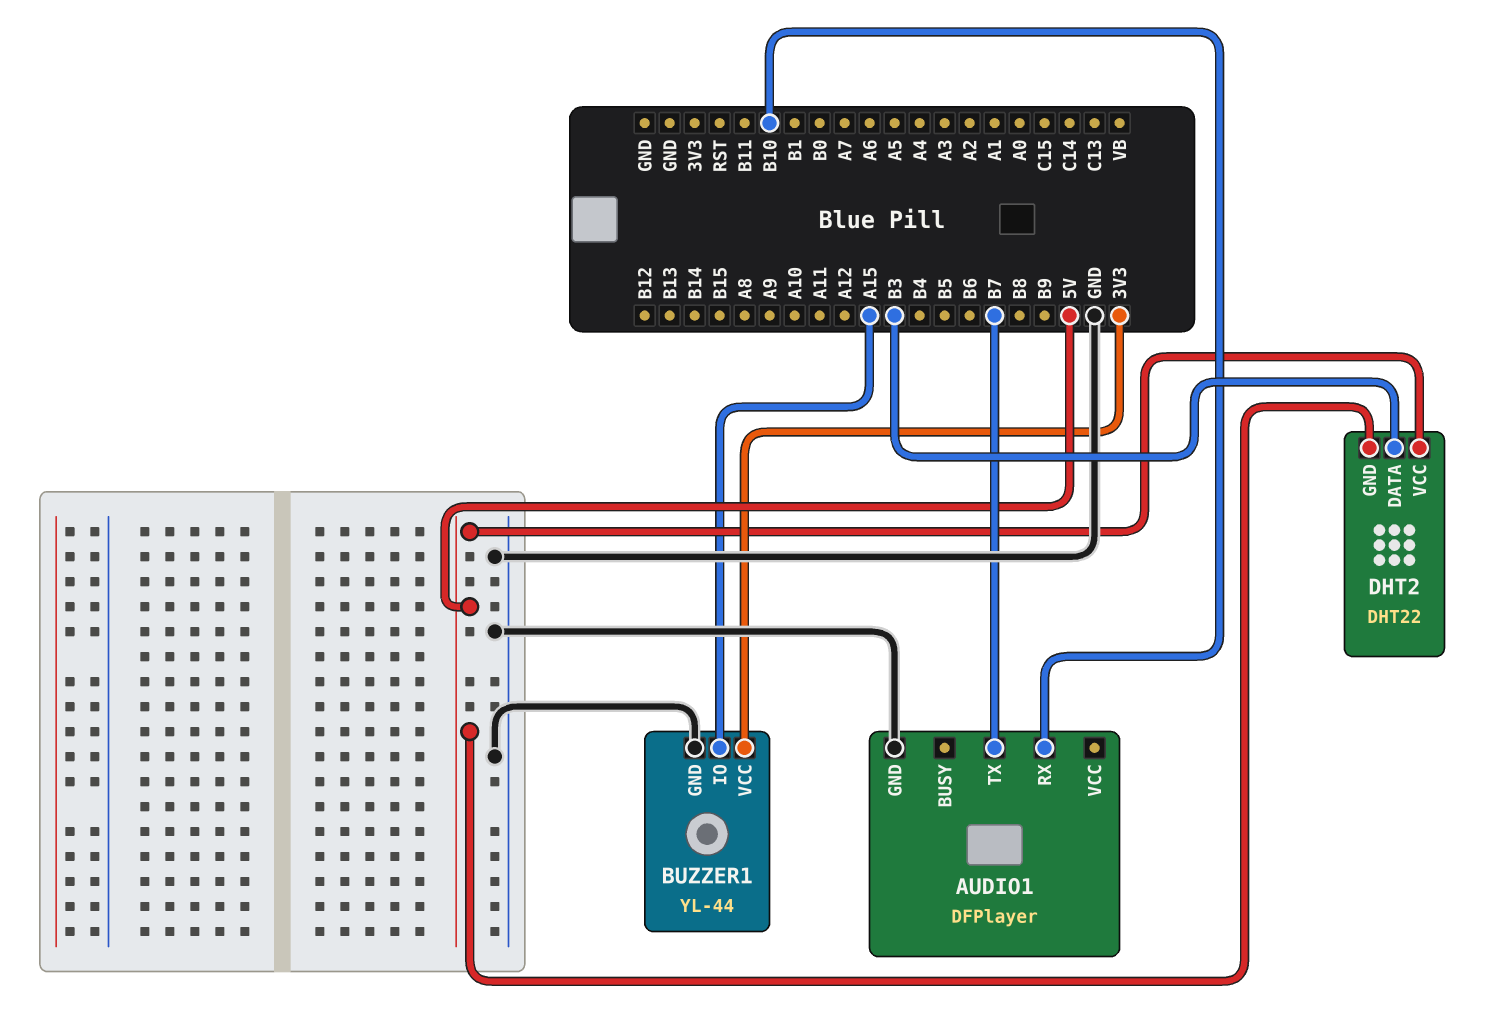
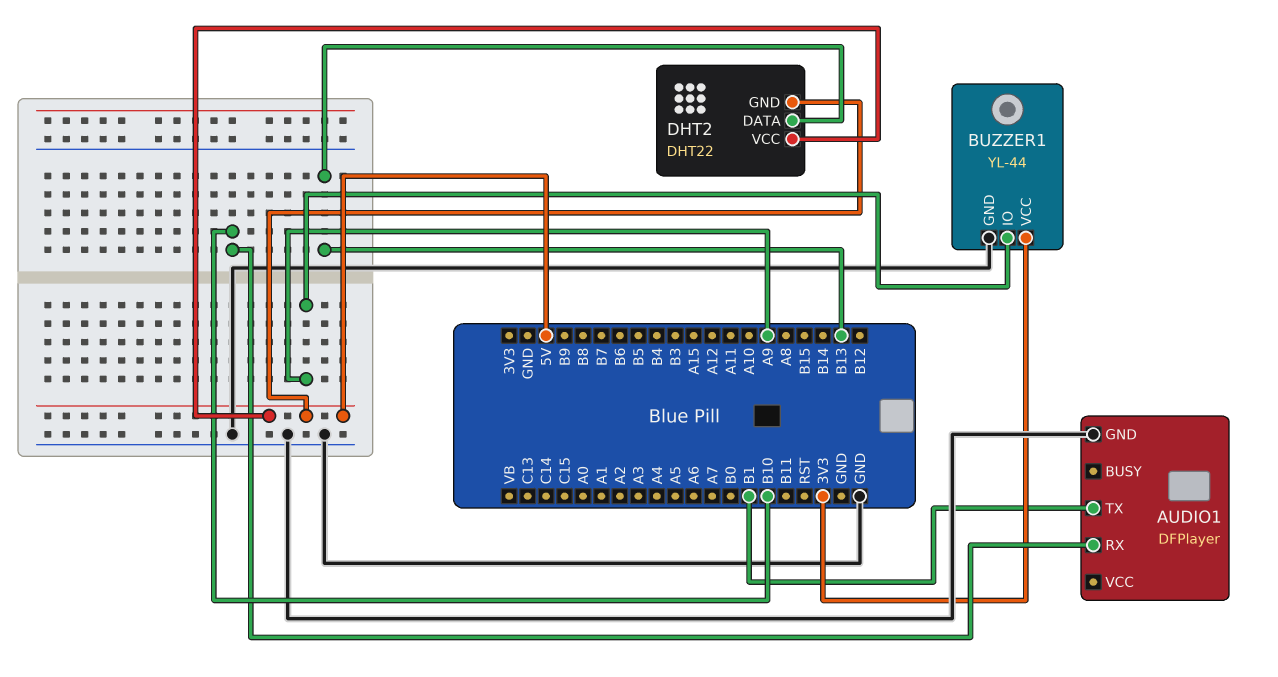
AUDIO1 pin TX: B7 -> B1
BUZZER1 pin IO: A15 -> A9
DHT2 pin DATA: B3 -> B13

